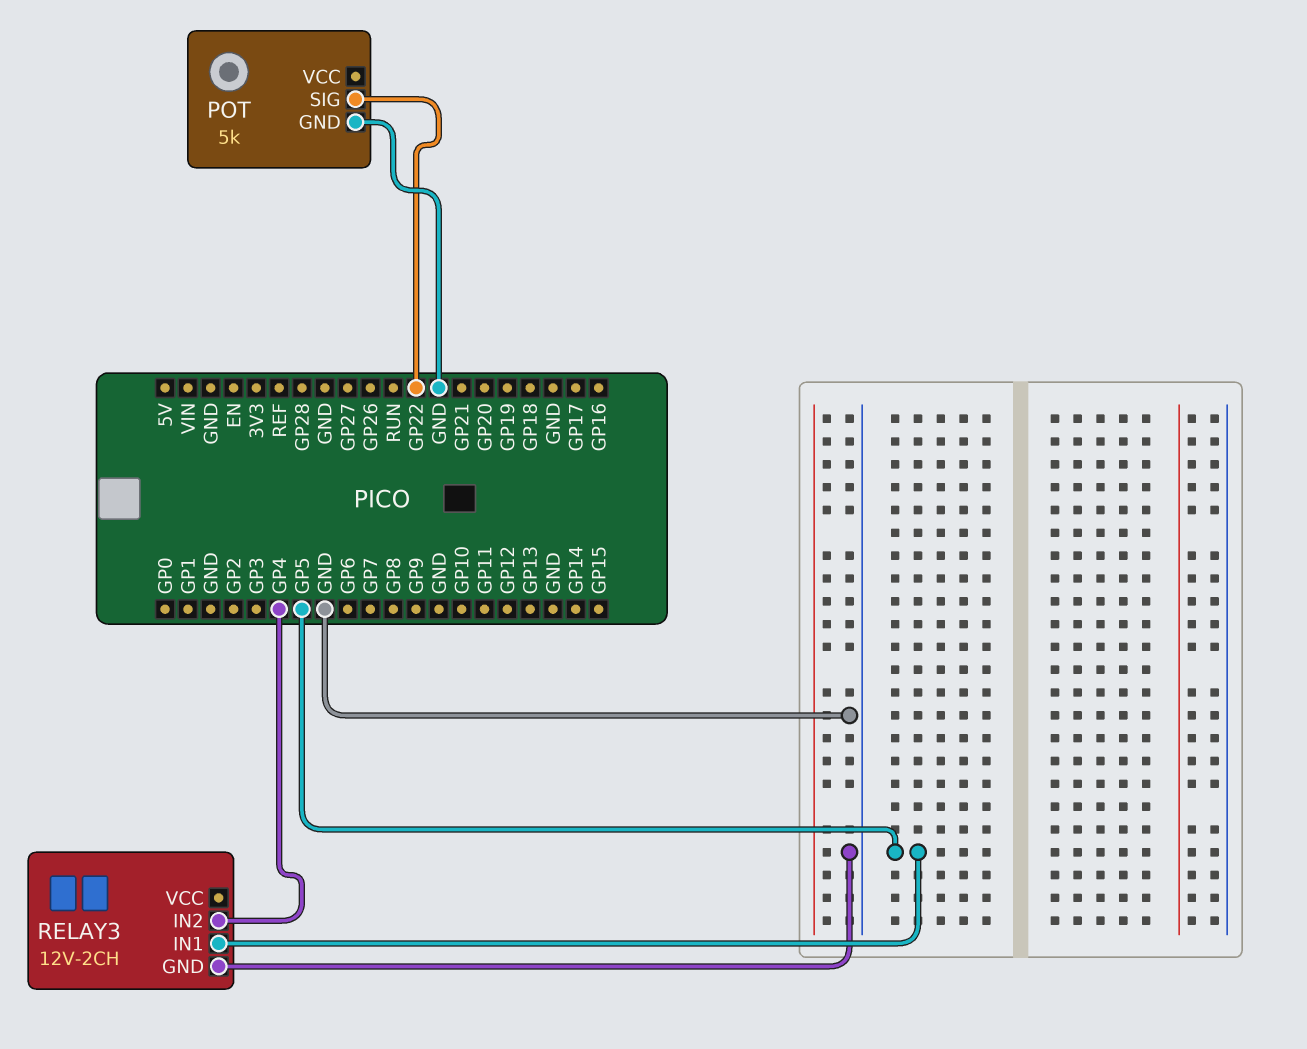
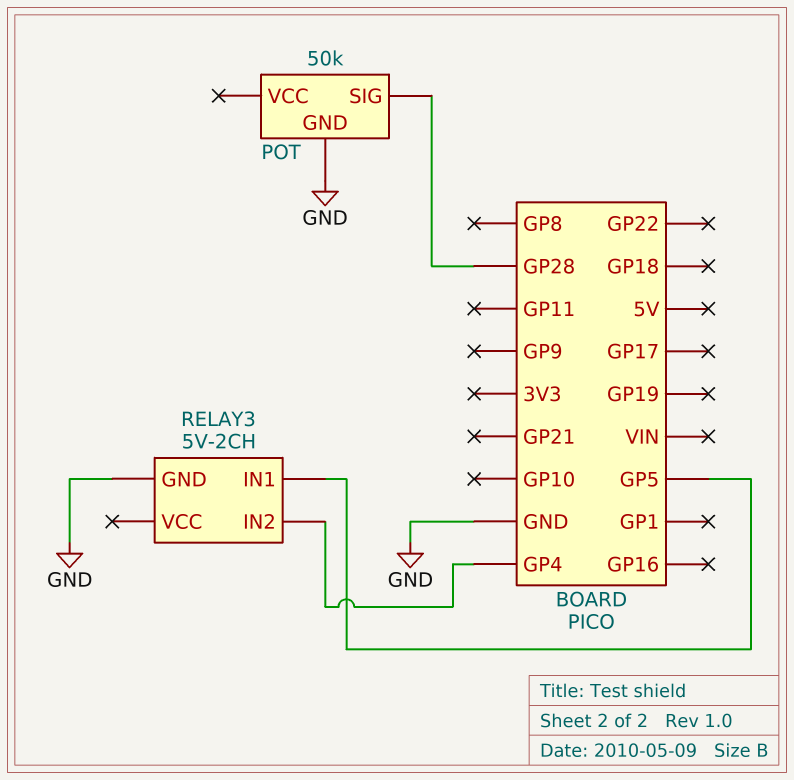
POT: 5k -> 50k
POT pin SIG: GP22 -> GP28
RELAY3: 12V-2CH -> 5V-2CH

